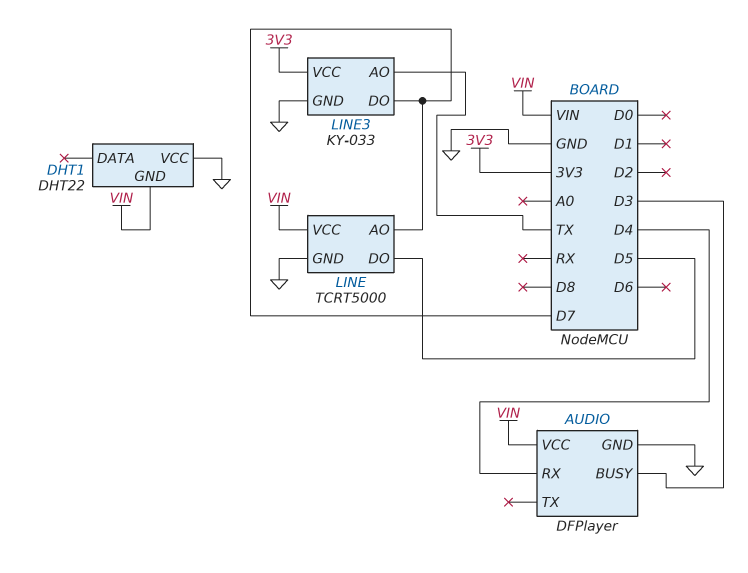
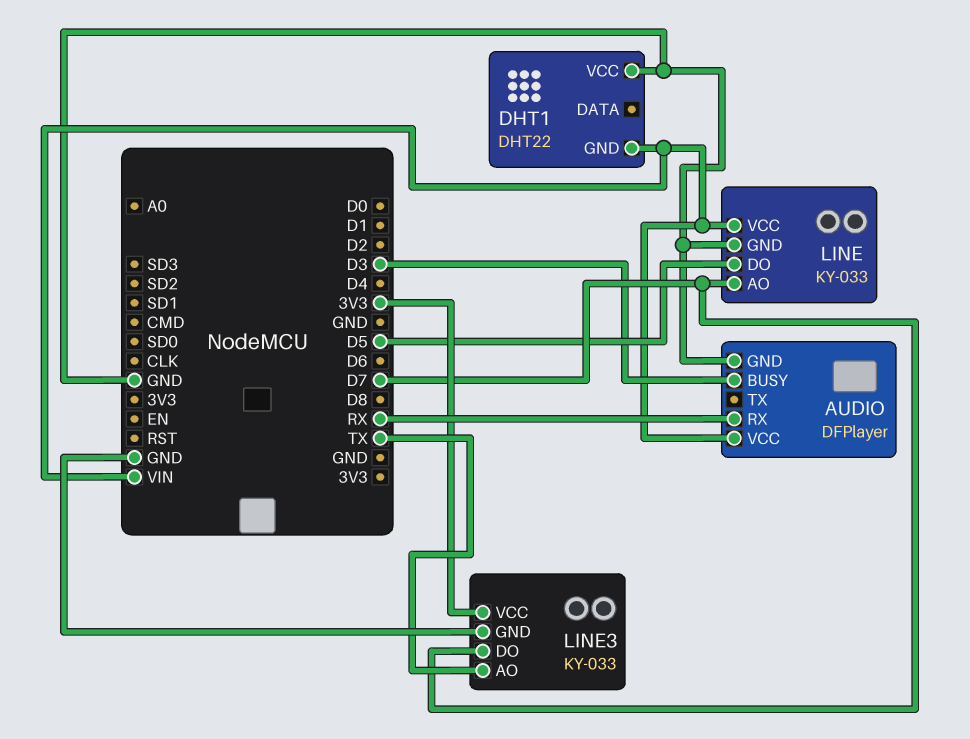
AUDIO pin RX: D4 -> RX
LINE: TCRT5000 -> KY-033

